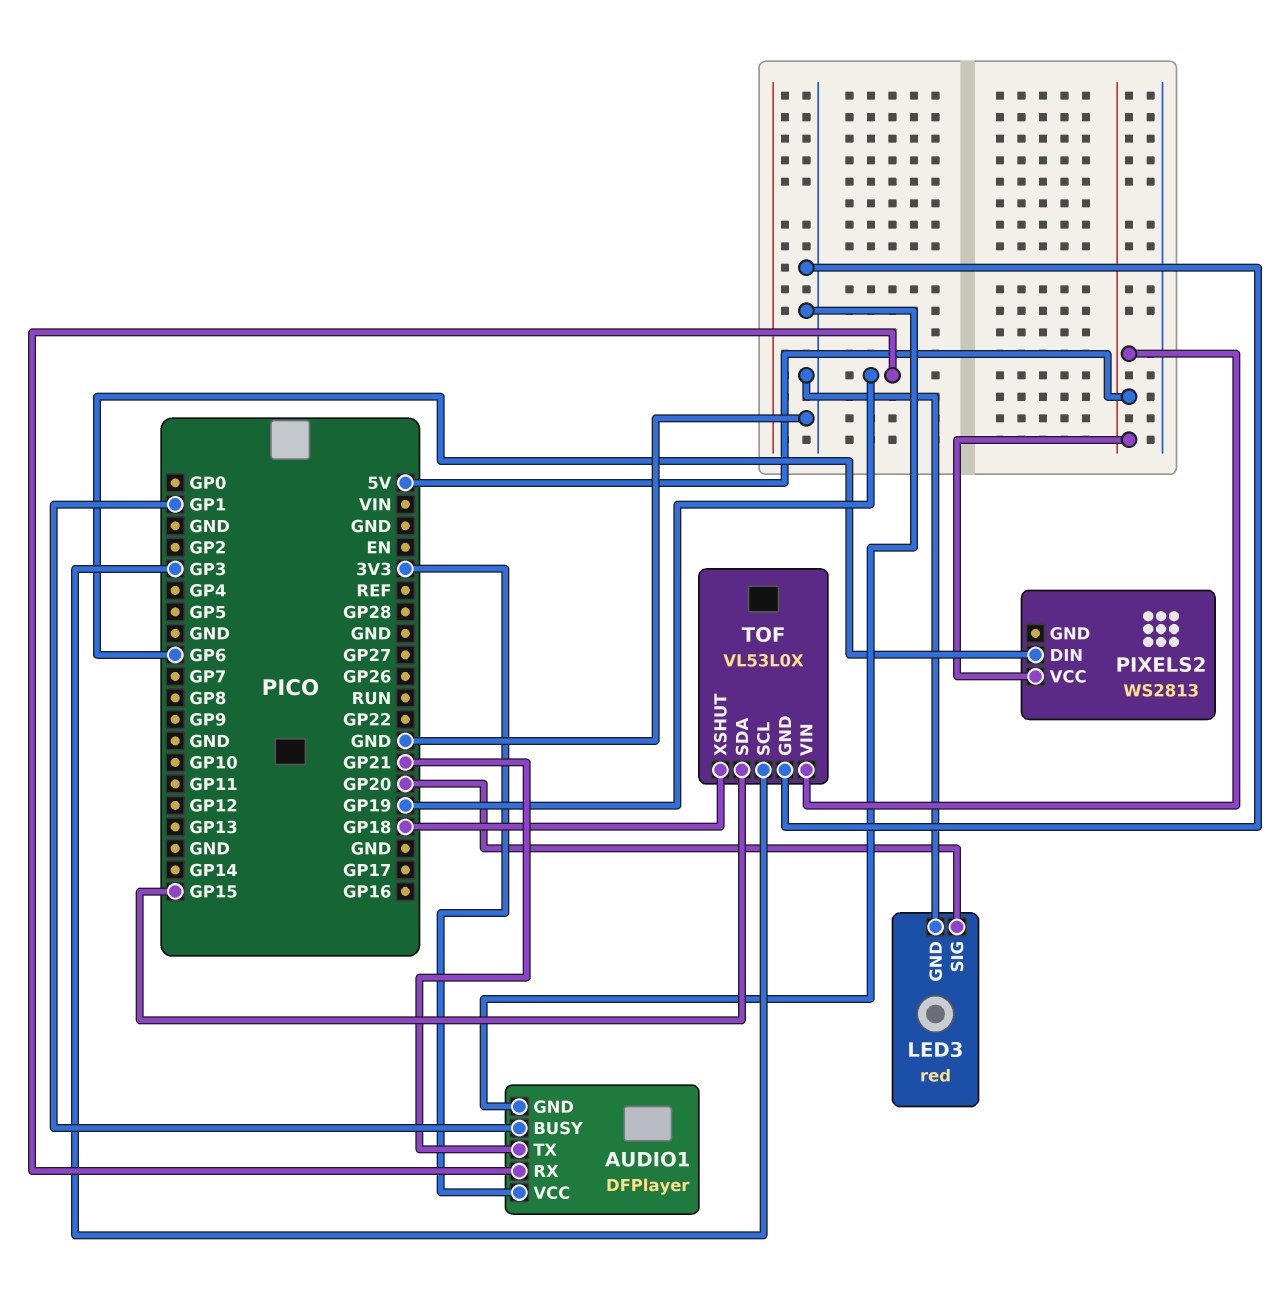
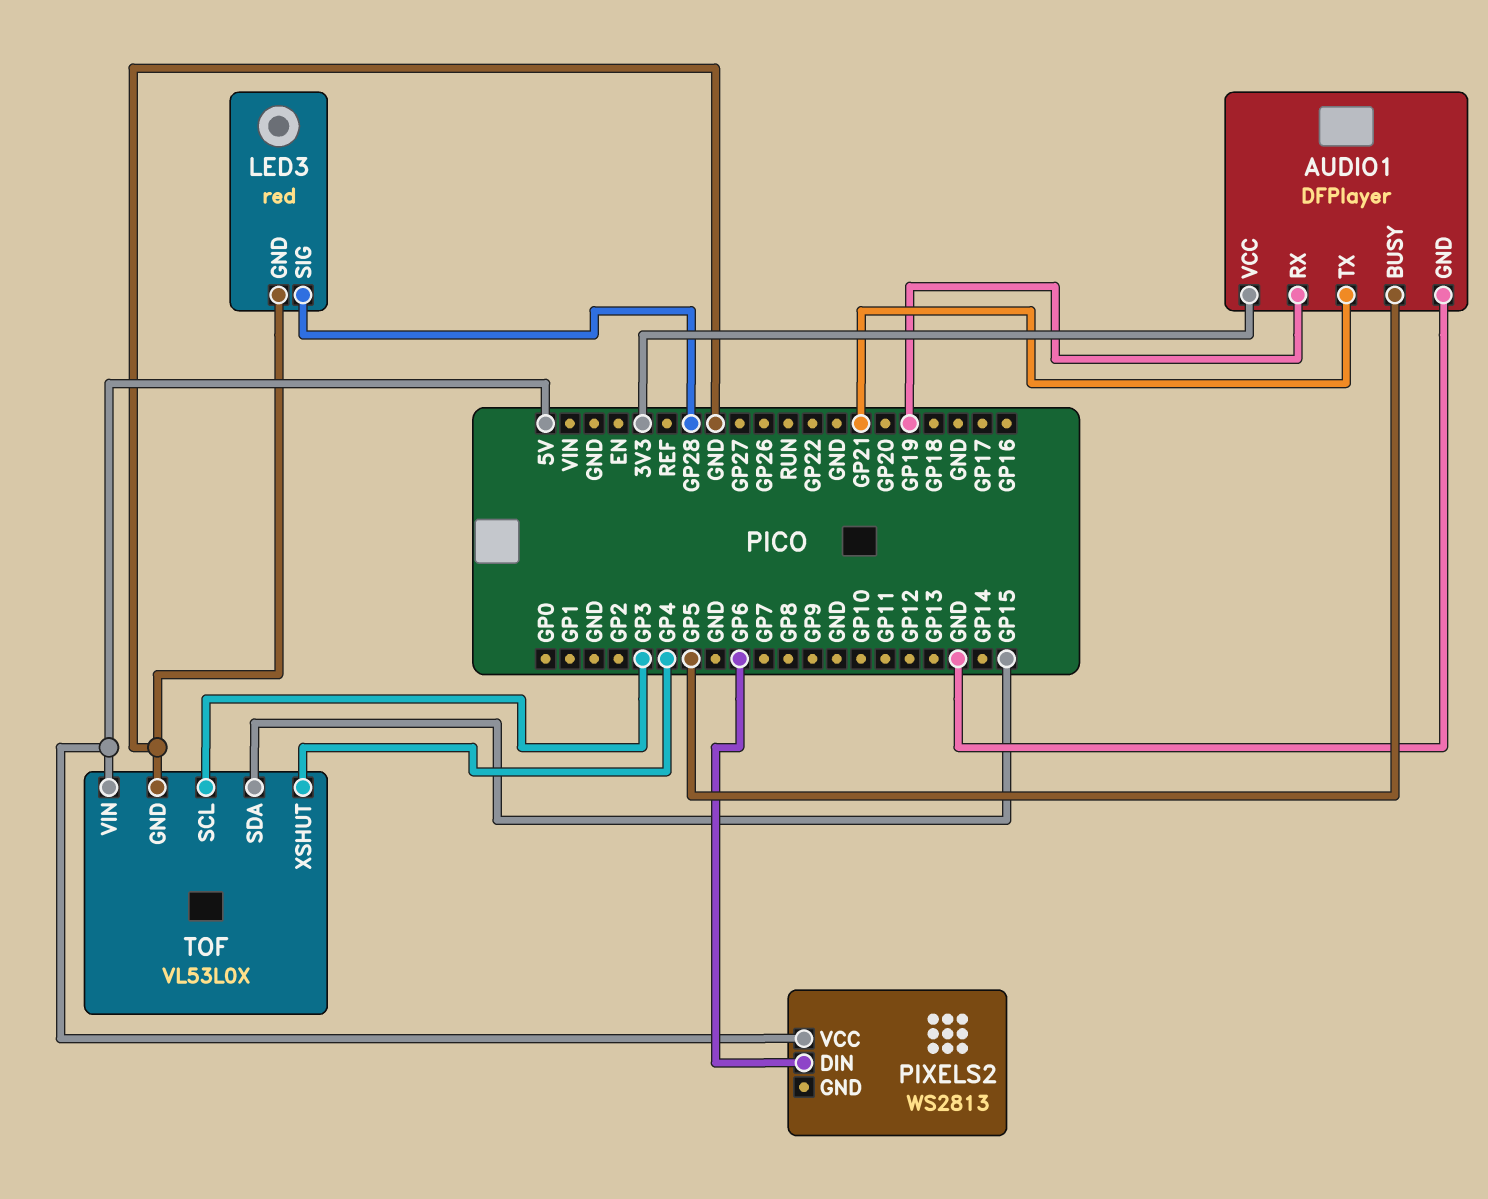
AUDIO1 pin BUSY: GP1 -> GP5
LED3 pin SIG: GP20 -> GP28
TOF pin XSHUT: GP18 -> GP4

